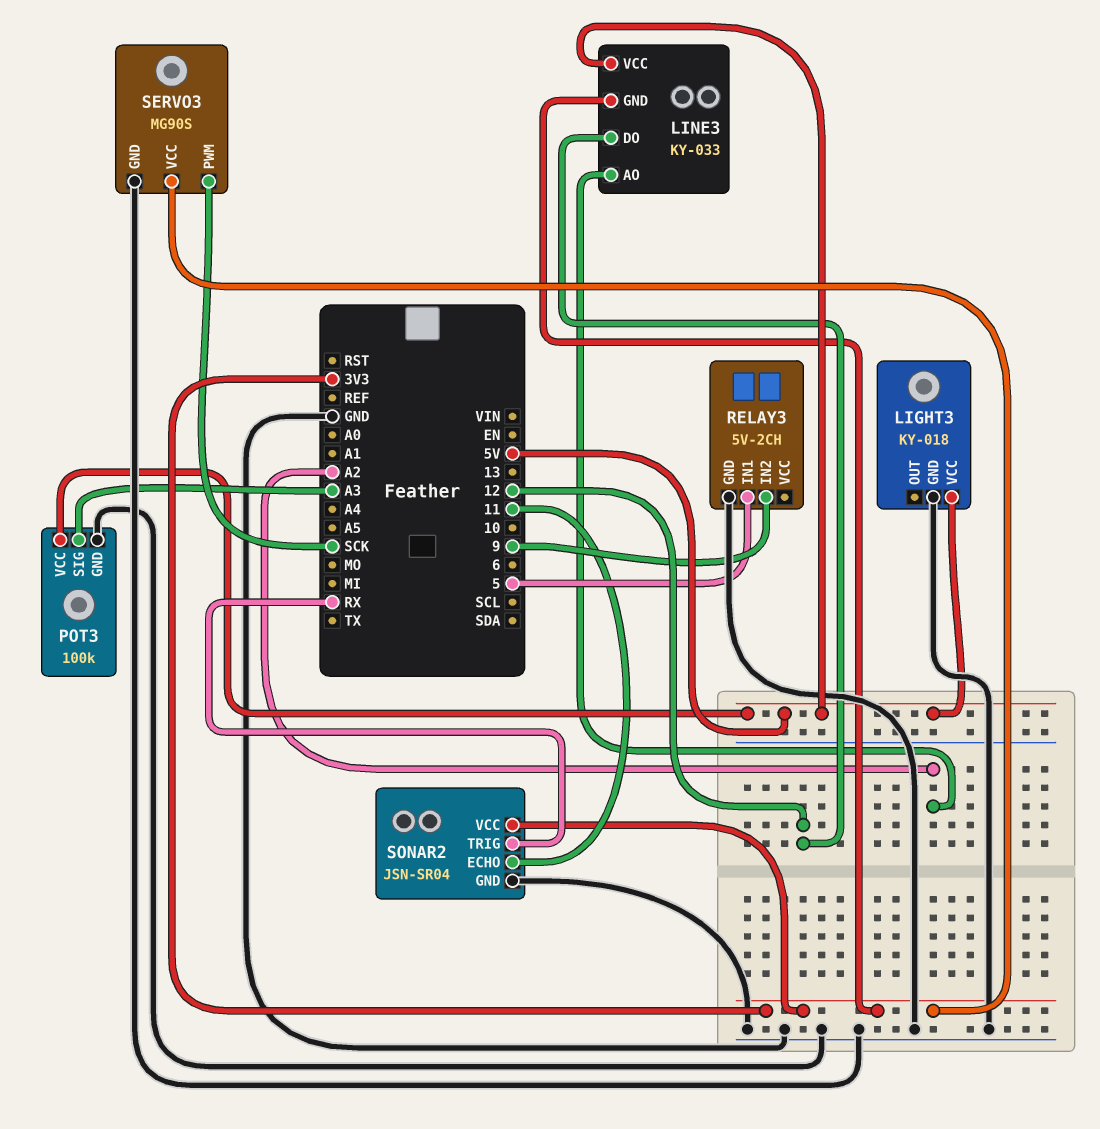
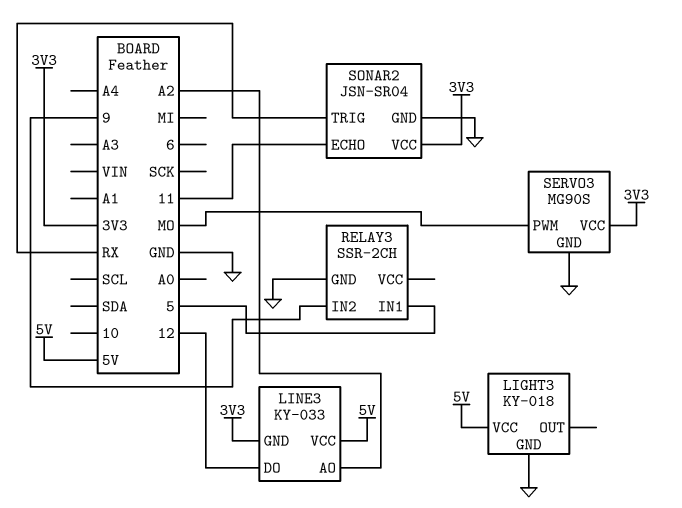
POT3: 100k -> none
POT3 pin GND: GND -> none
POT3 pin SIG: A3 -> none
POT3 pin VCC: 5V -> none
RELAY3: 5V-2CH -> SSR-2CH
SERVO3 pin PWM: SCK -> MO

